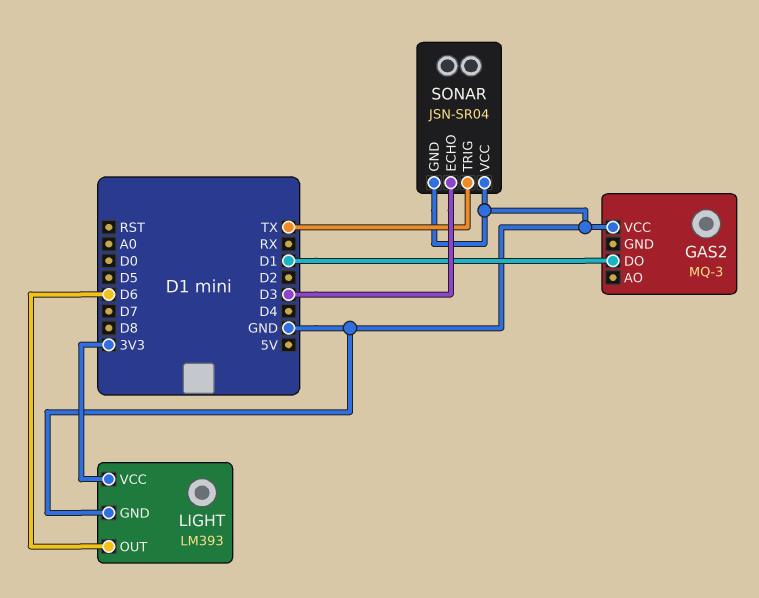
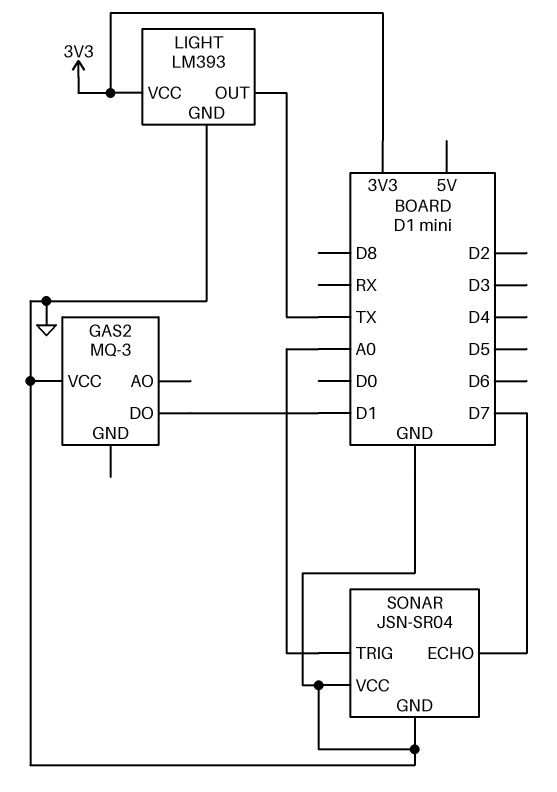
LIGHT pin OUT: D6 -> TX
SONAR pin ECHO: D3 -> D7
SONAR pin TRIG: TX -> A0

